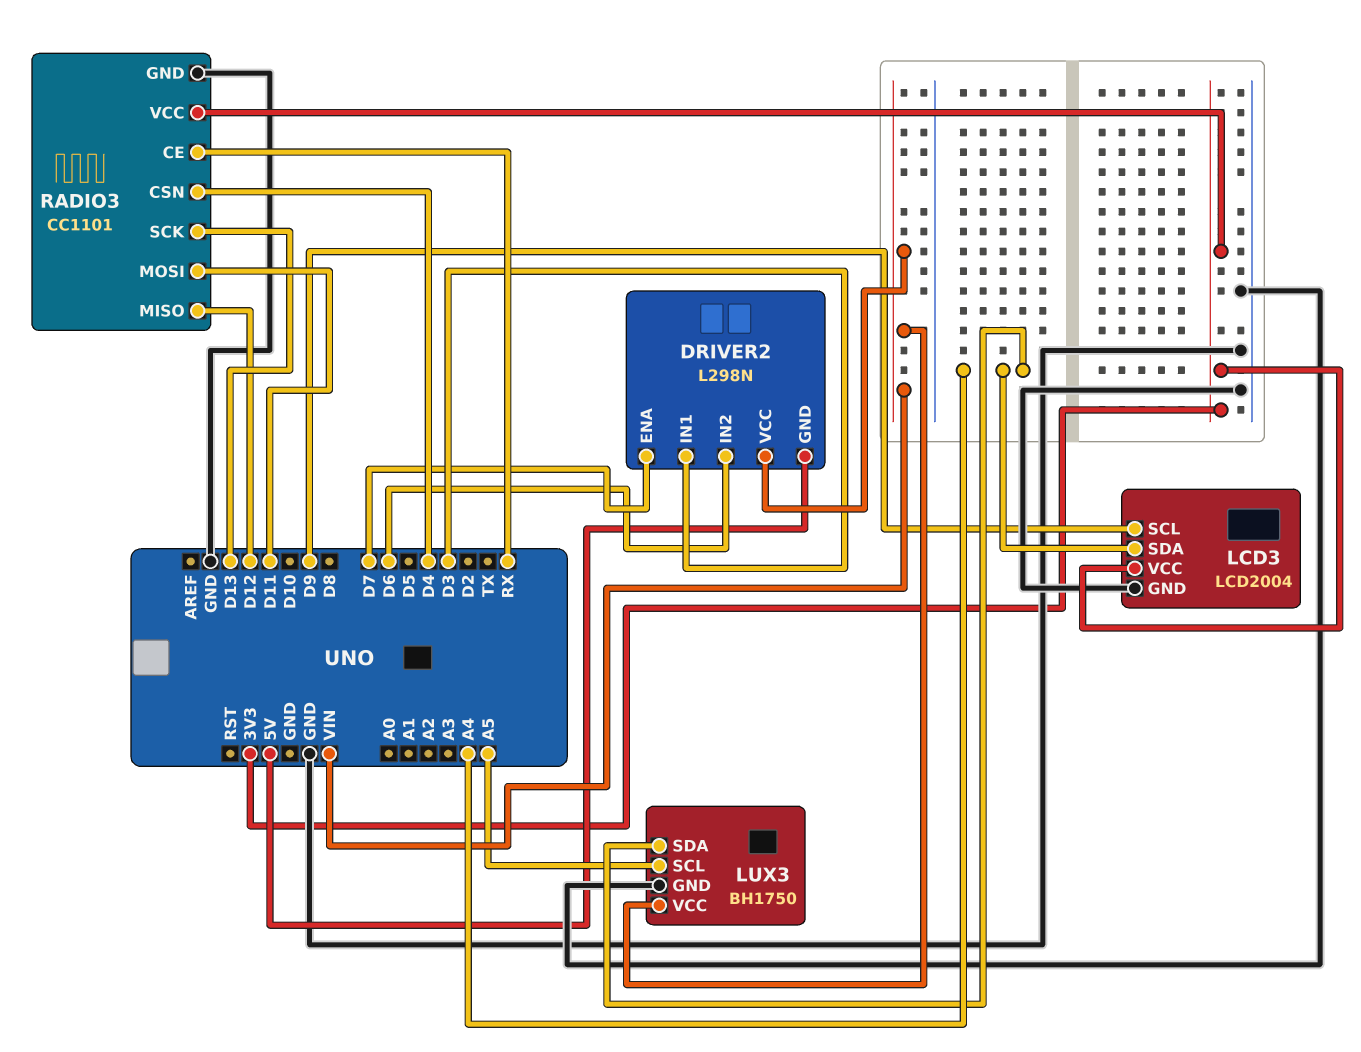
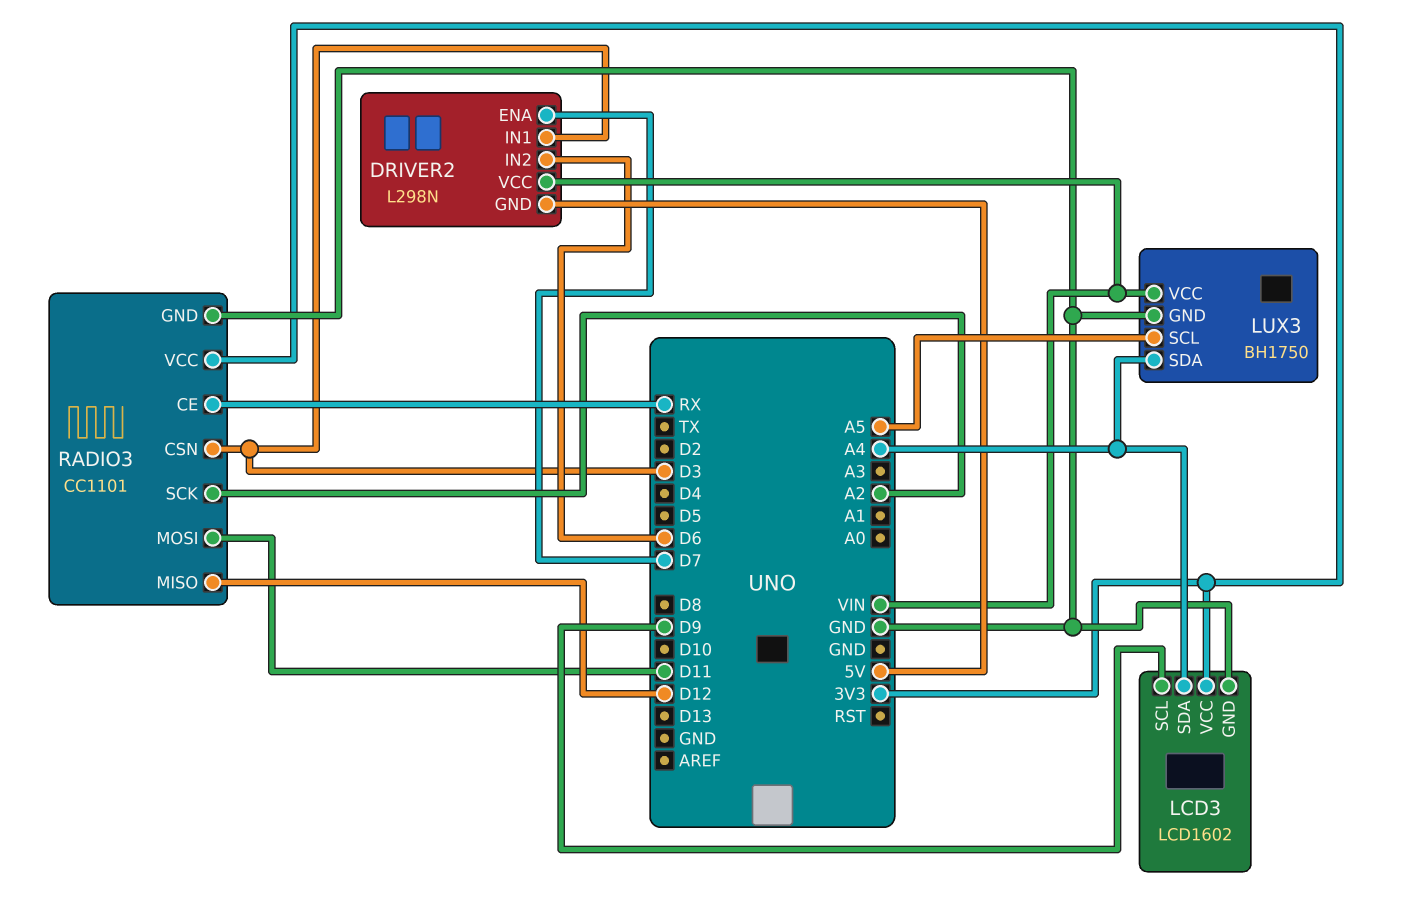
LCD3: LCD2004 -> LCD1602
RADIO3 pin CSN: D4 -> D3
RADIO3 pin SCK: D13 -> A2

